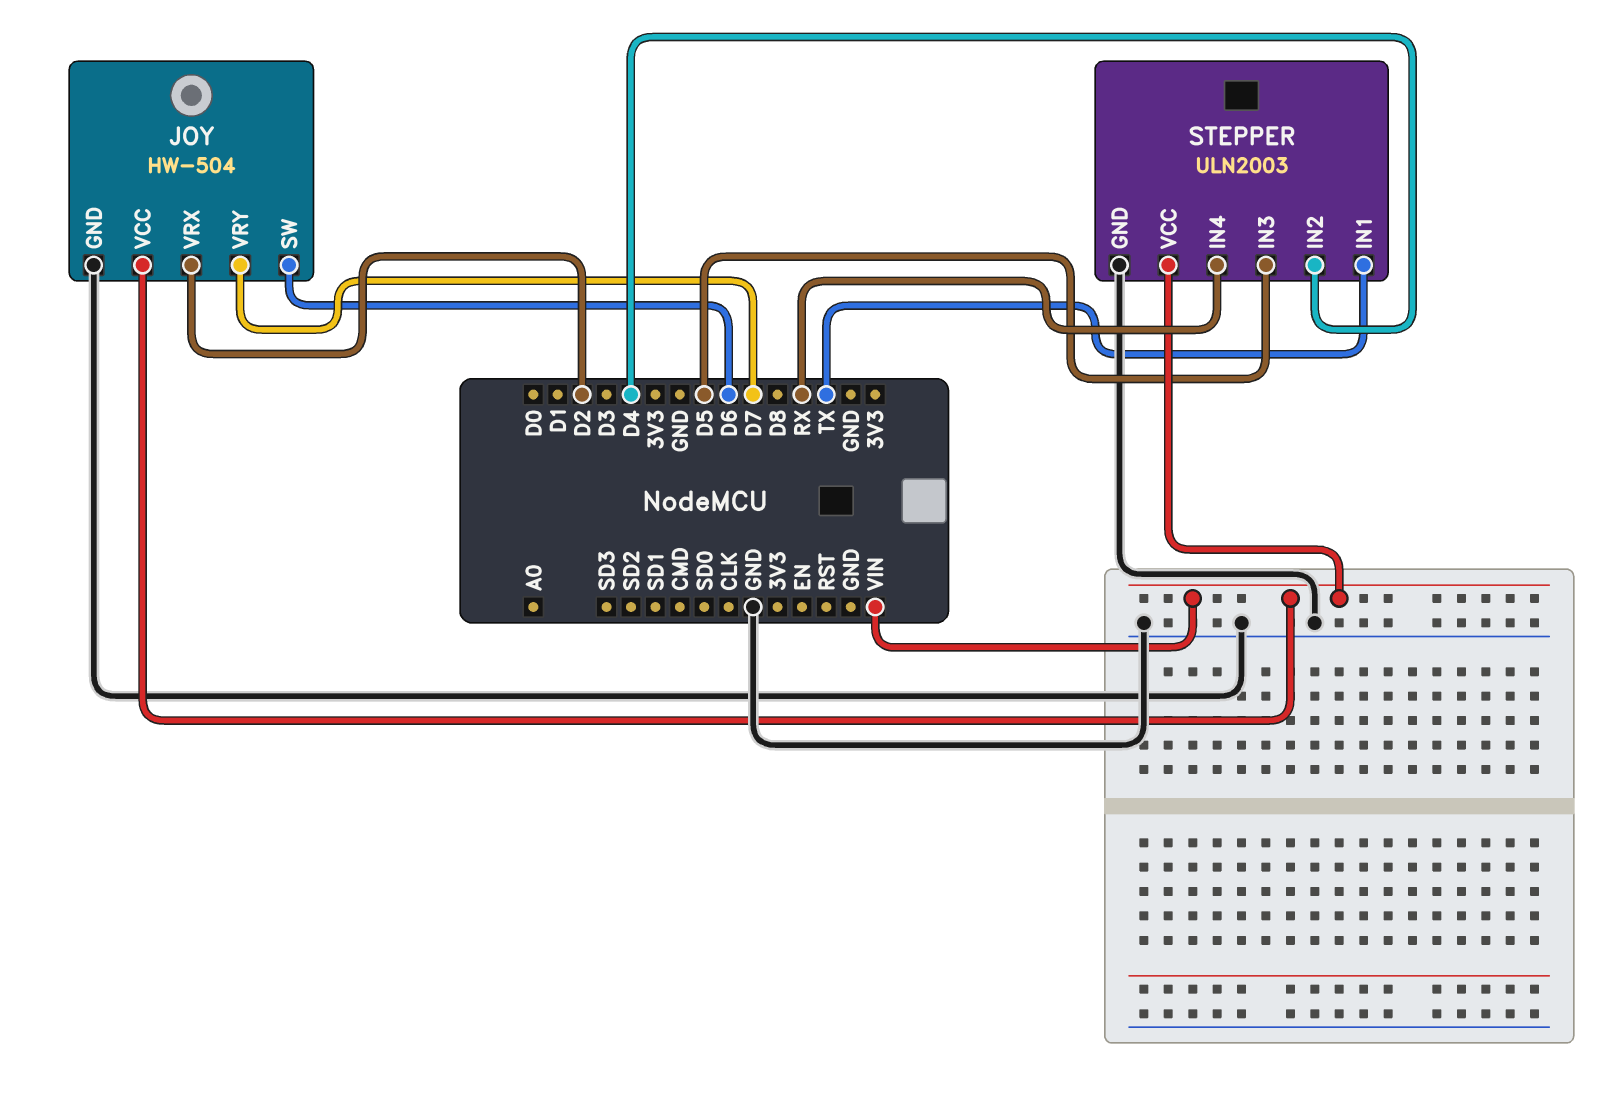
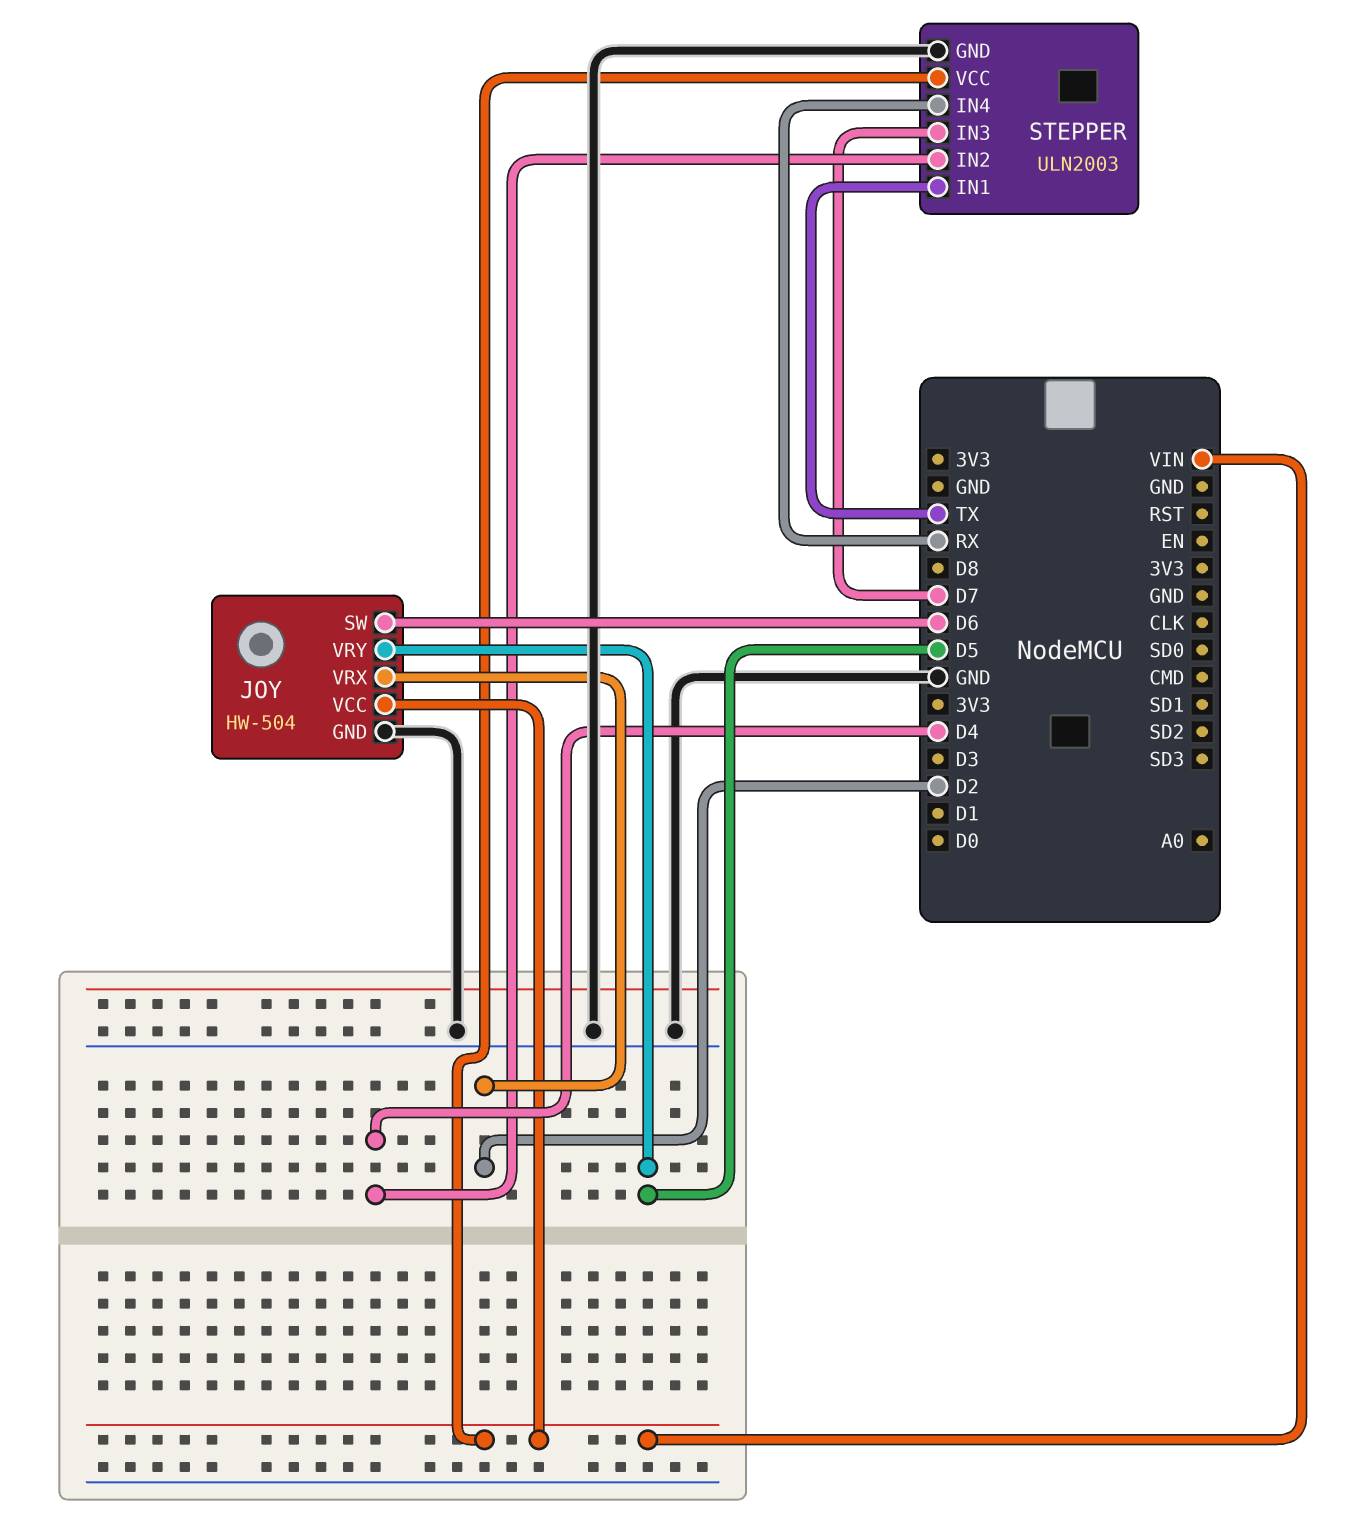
JOY pin VRY: D7 -> D5
STEPPER pin IN3: D5 -> D7

